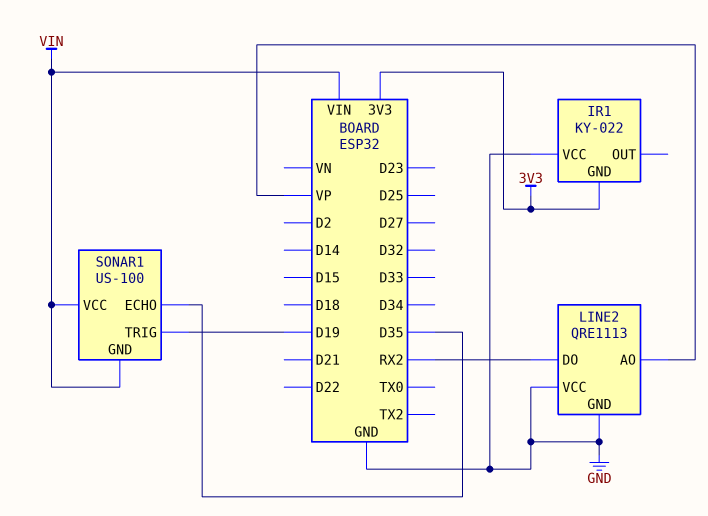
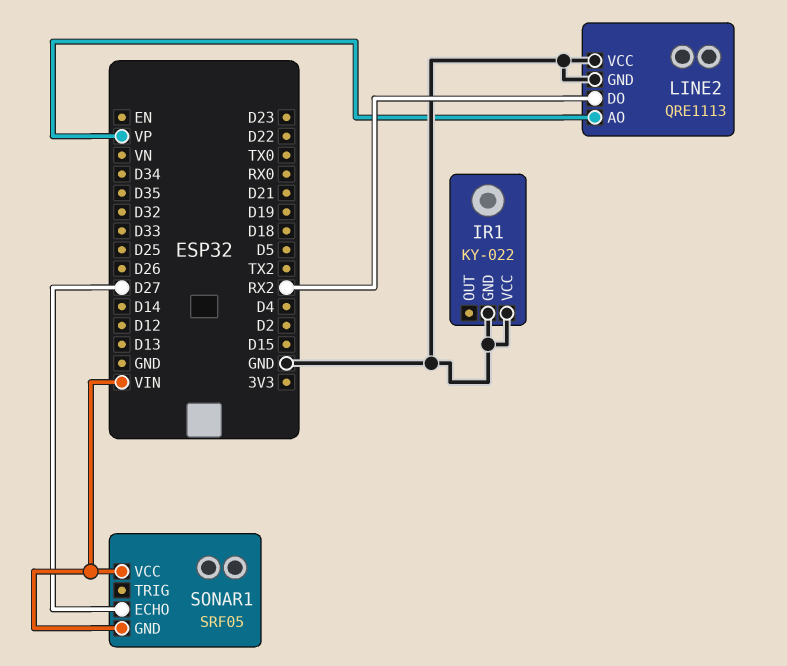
IR1 pin GND: 3V3 -> GND
SONAR1: US-100 -> SRF05
SONAR1 pin ECHO: D35 -> D27
SONAR1 pin TRIG: D19 -> none

